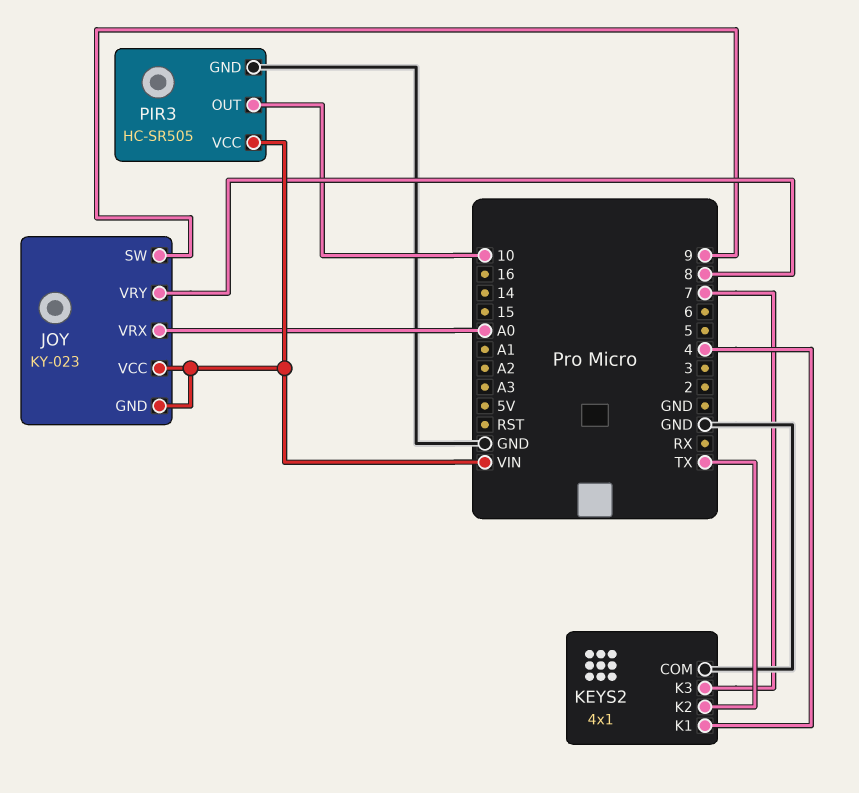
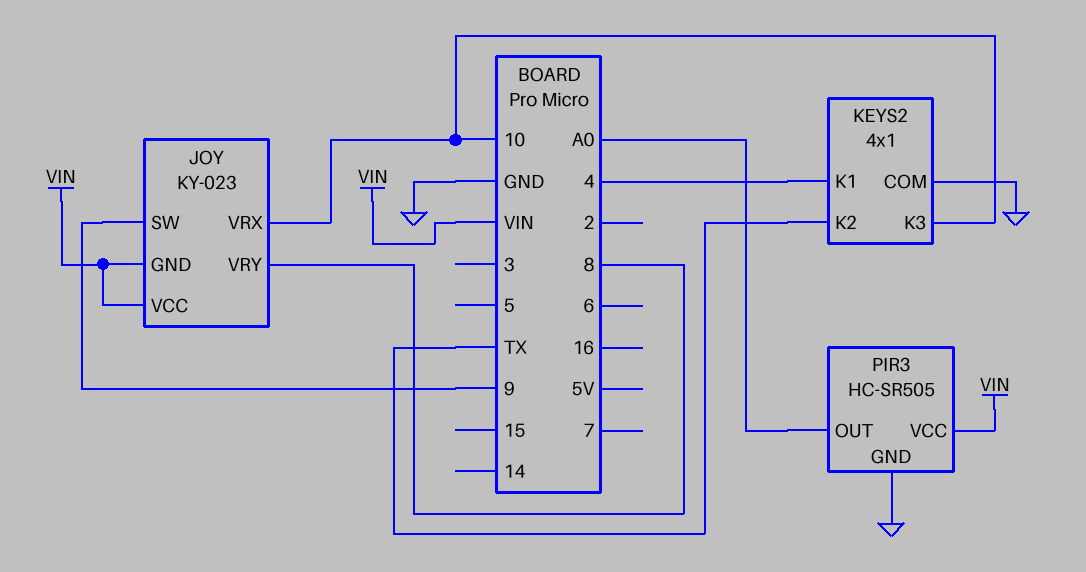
JOY pin VRX: A0 -> 10
KEYS2 pin K3: 7 -> 10
PIR3 pin OUT: 10 -> A0

